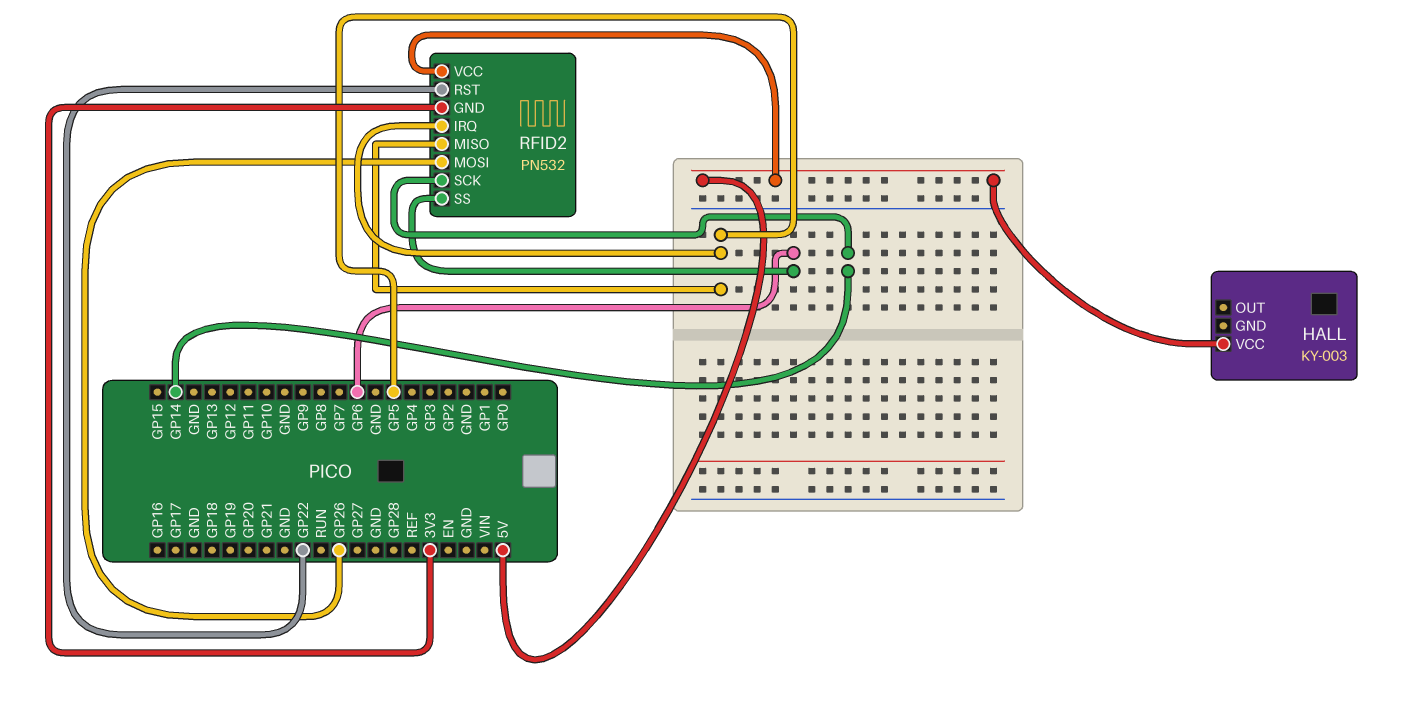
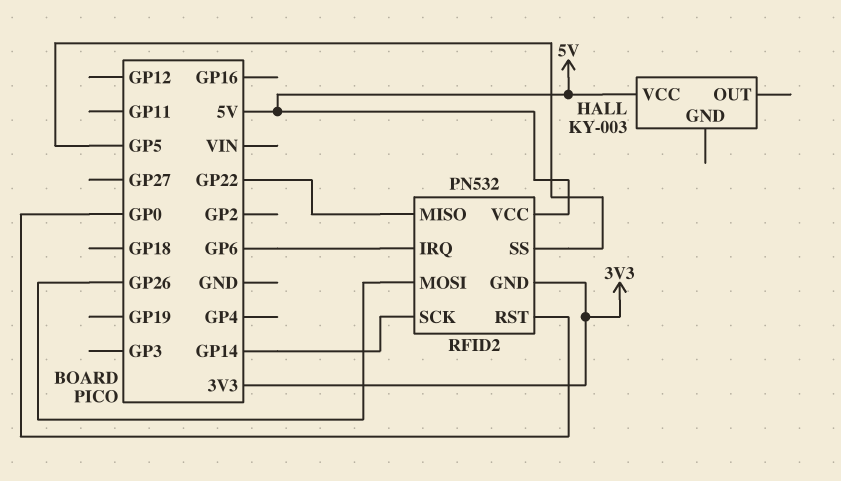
RFID2 pin IRQ: GP5 -> GP6
RFID2 pin MISO: GP5 -> GP22
RFID2 pin RST: GP22 -> GP0
RFID2 pin SS: GP6 -> GP5

